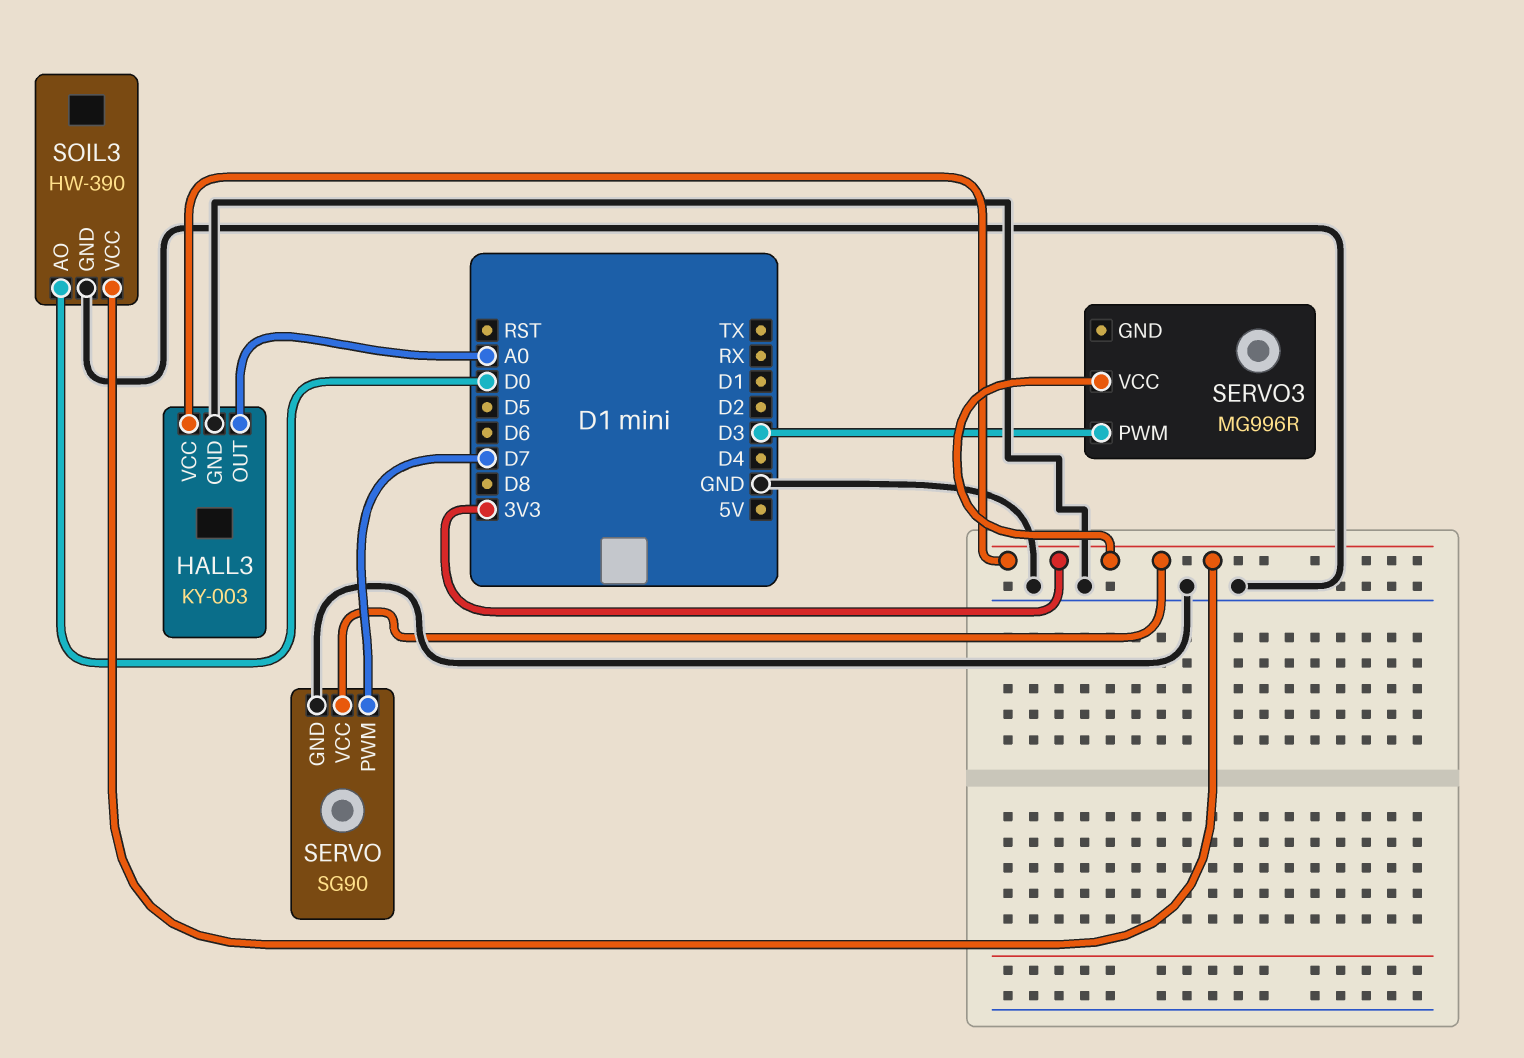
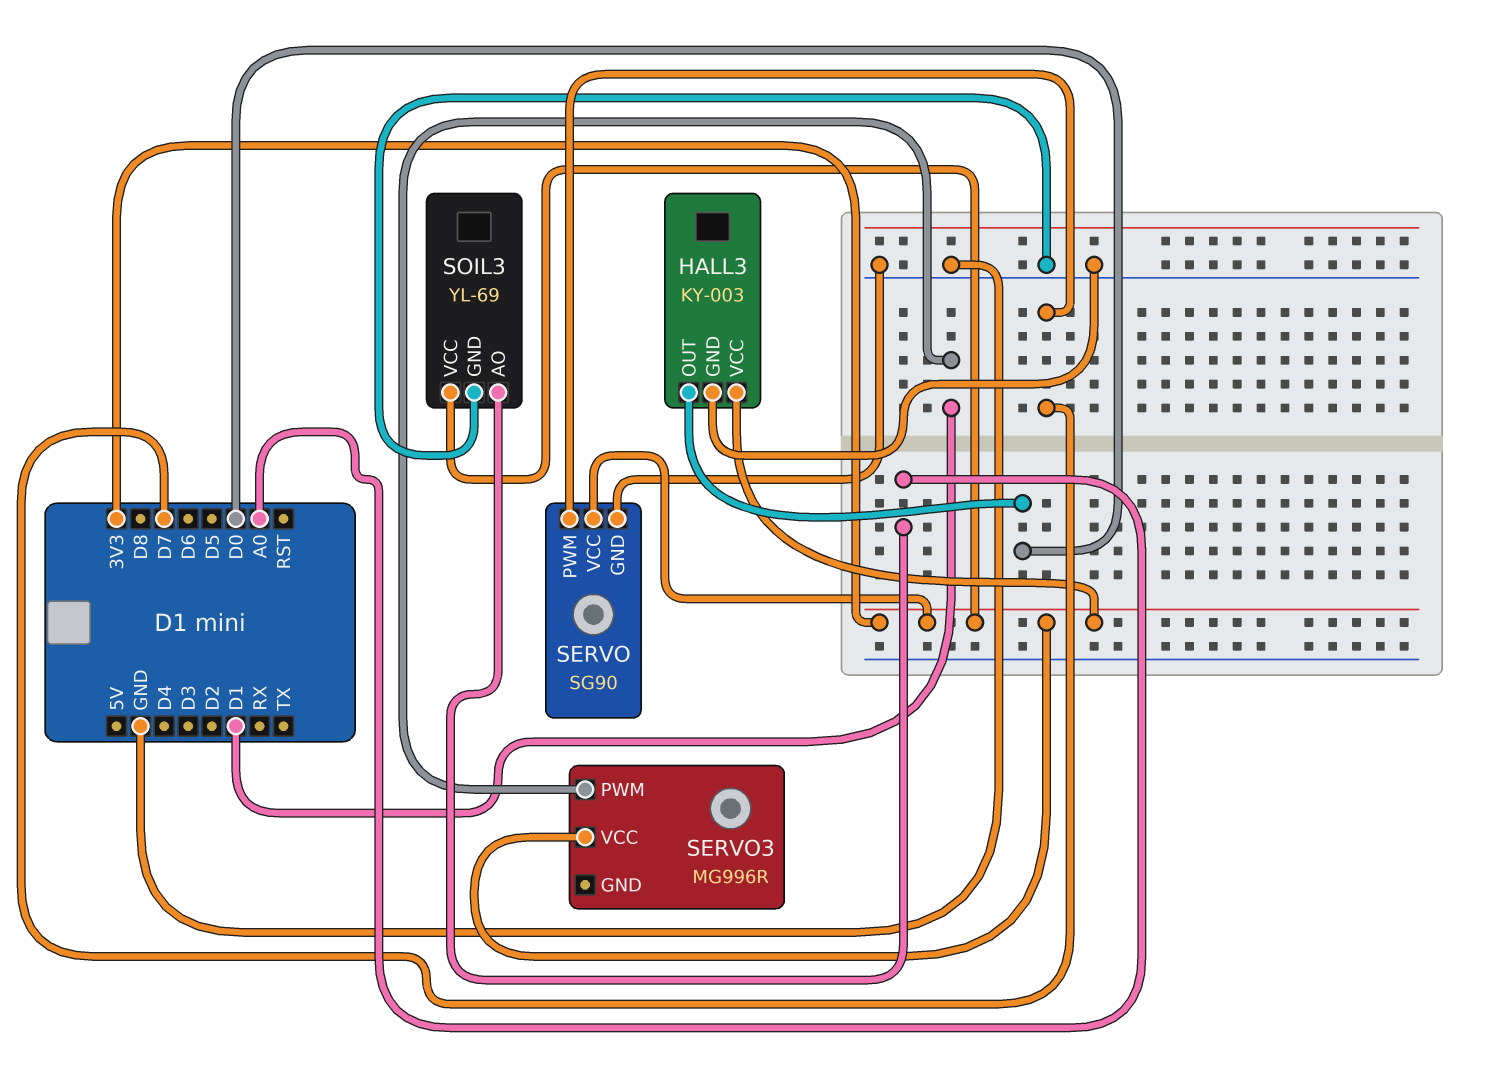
HALL3 pin OUT: A0 -> D0
SERVO3 pin PWM: D3 -> D1
SOIL3: HW-390 -> YL-69
SOIL3 pin AO: D0 -> A0

